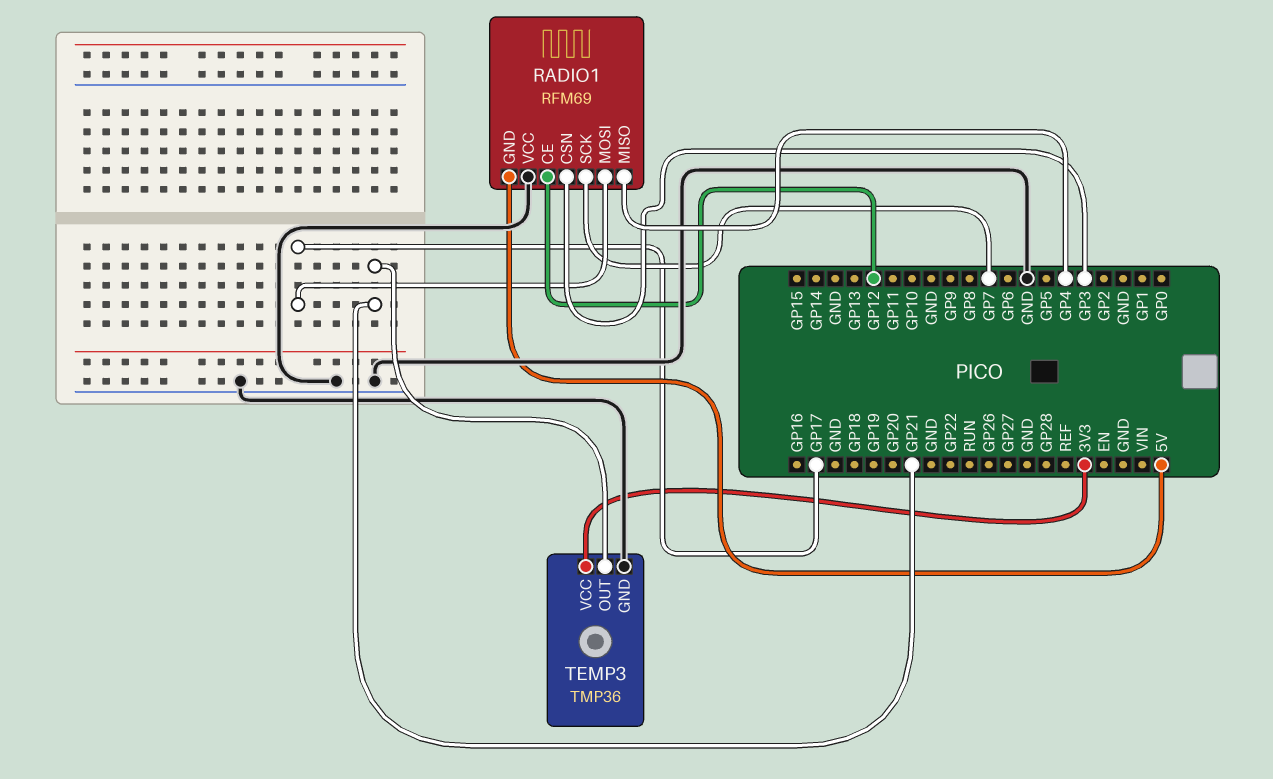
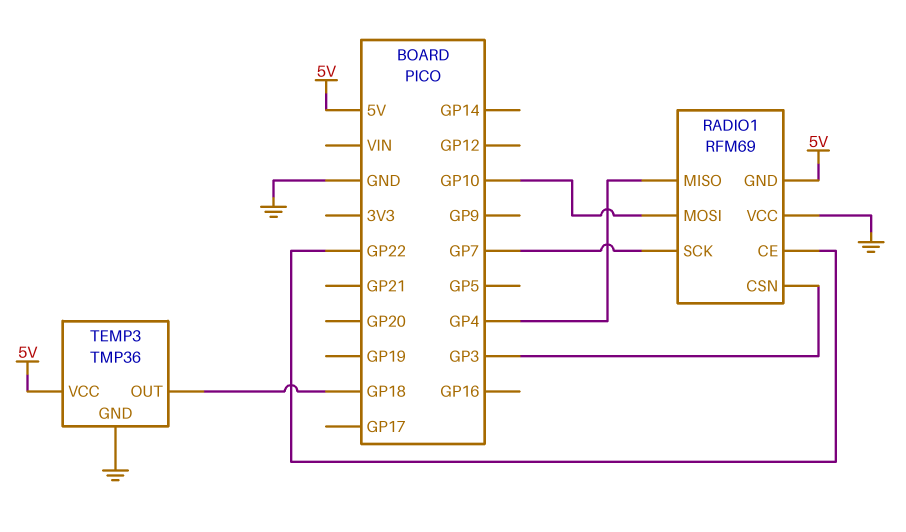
RADIO1 pin CE: GP12 -> GP22
RADIO1 pin MOSI: GP17 -> GP10
TEMP3 pin OUT: GP21 -> GP18
TEMP3 pin VCC: 3V3 -> 5V

